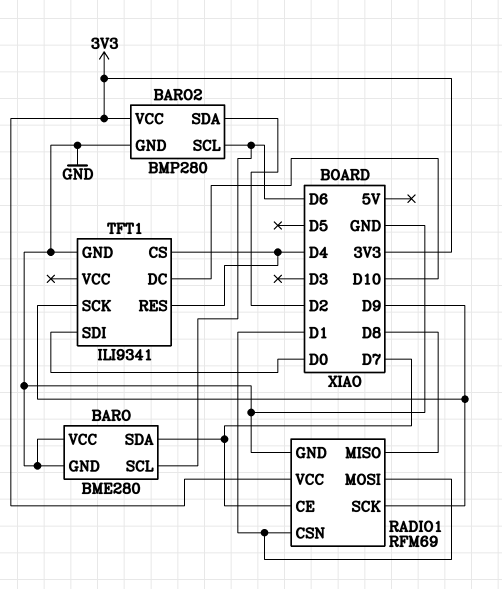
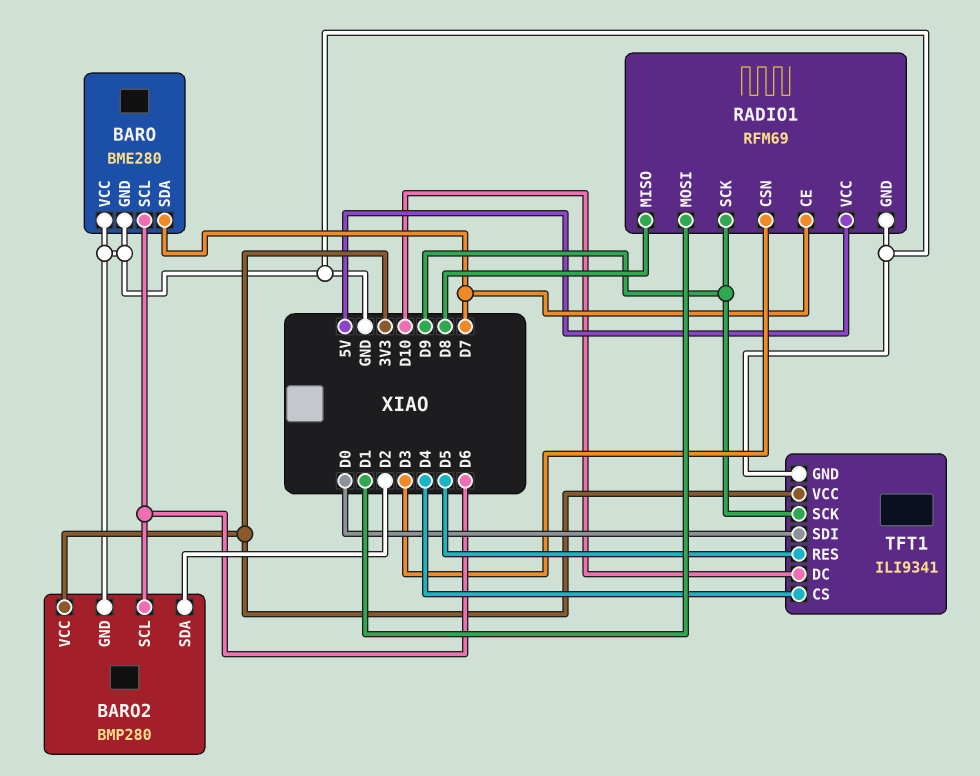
RADIO1 pin CSN: D1 -> D3
RADIO1 pin VCC: 3V3 -> 5V
TFT1 pin RES: D4 -> D5
TFT1 pin VCC: none -> 3V3

